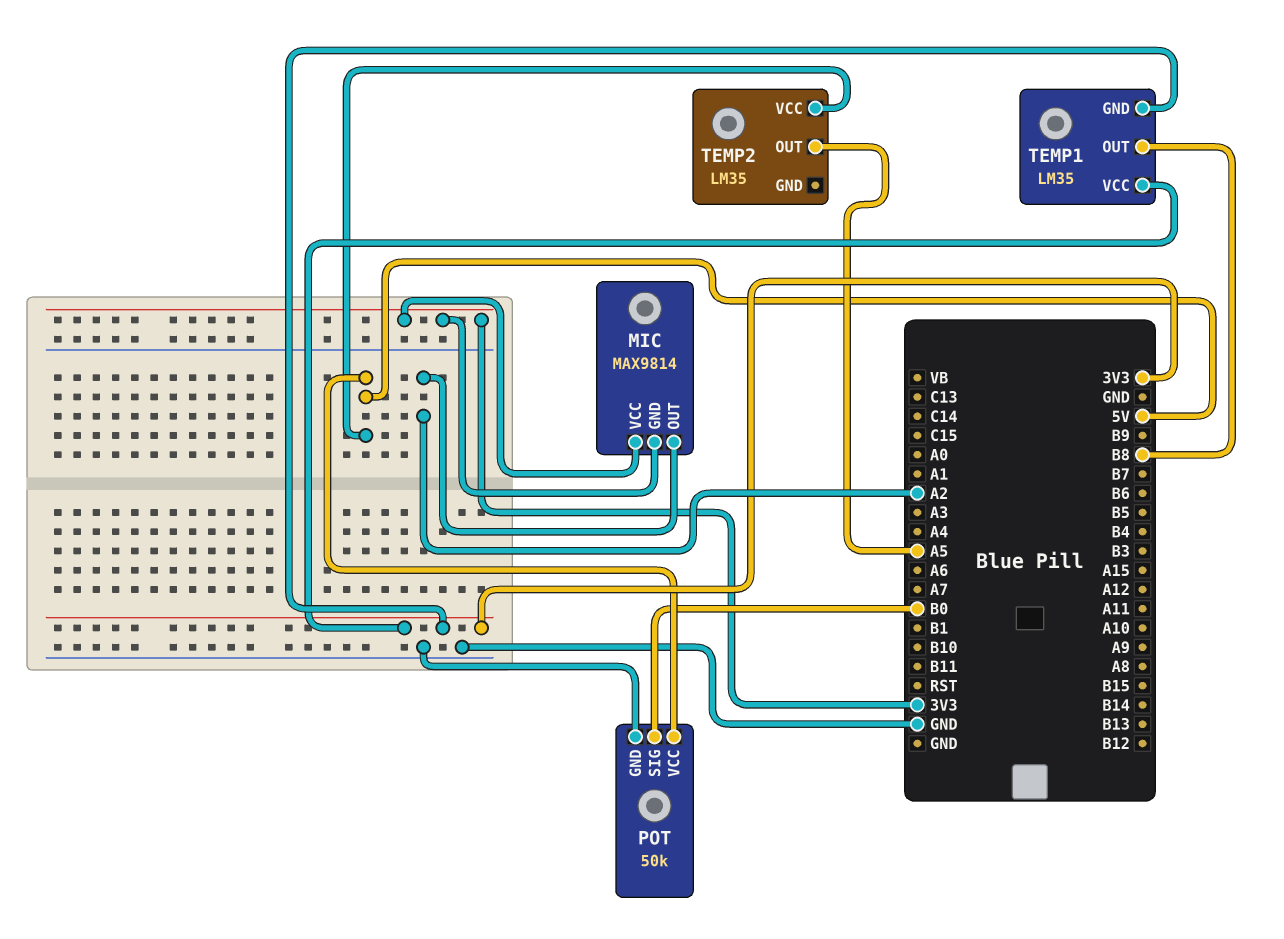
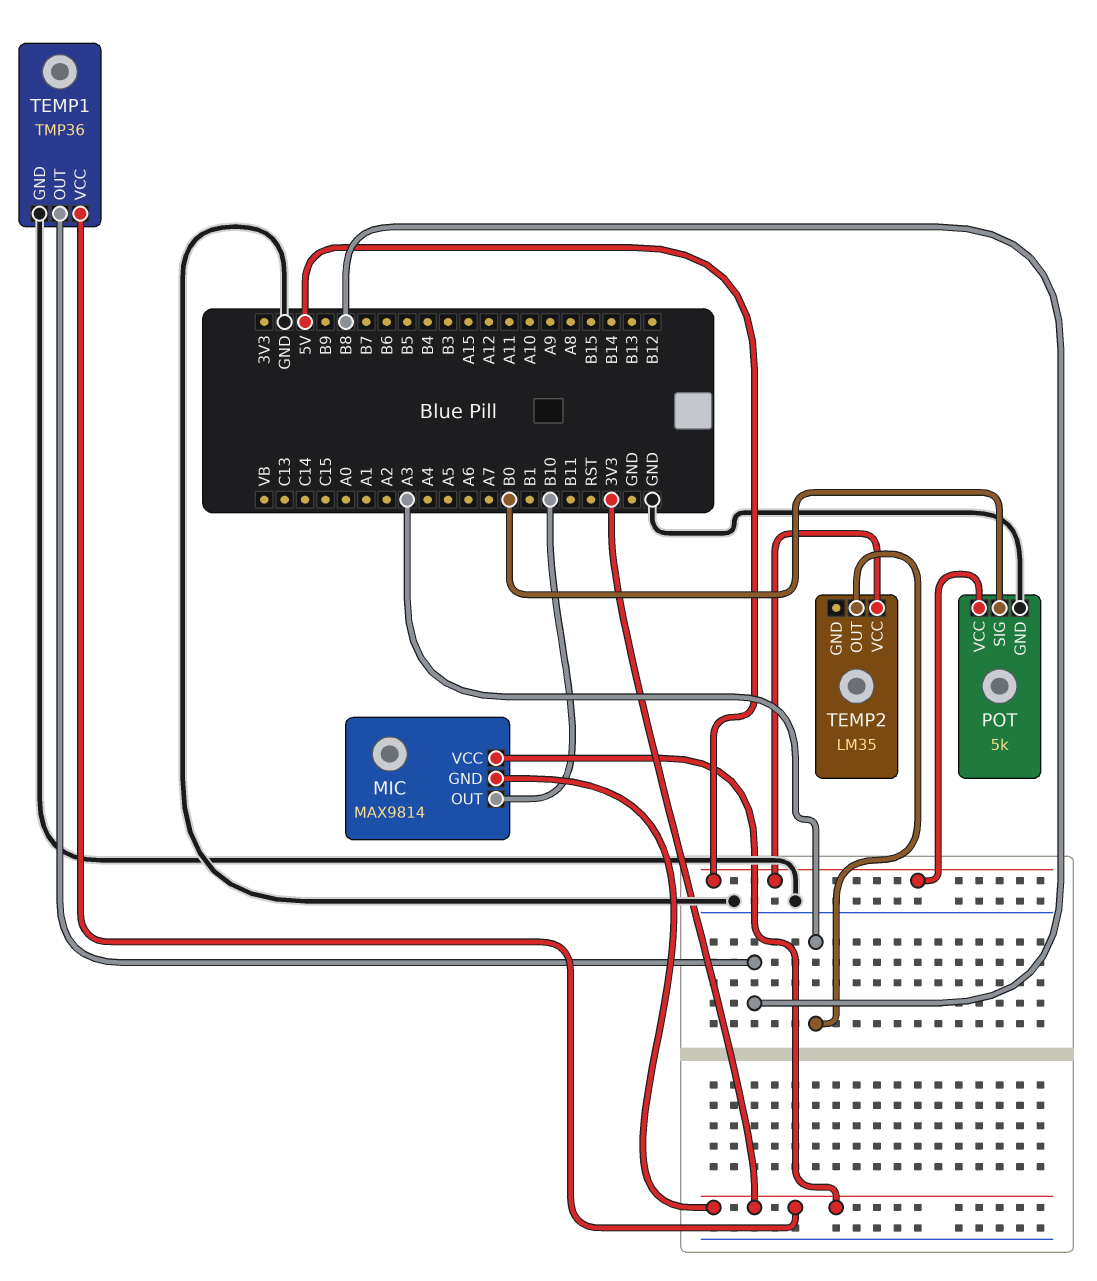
MIC pin OUT: A2 -> B10
POT: 50k -> 5k
TEMP1: LM35 -> TMP36
TEMP1 pin GND: 3V3 -> GND
TEMP2 pin OUT: A5 -> A3

